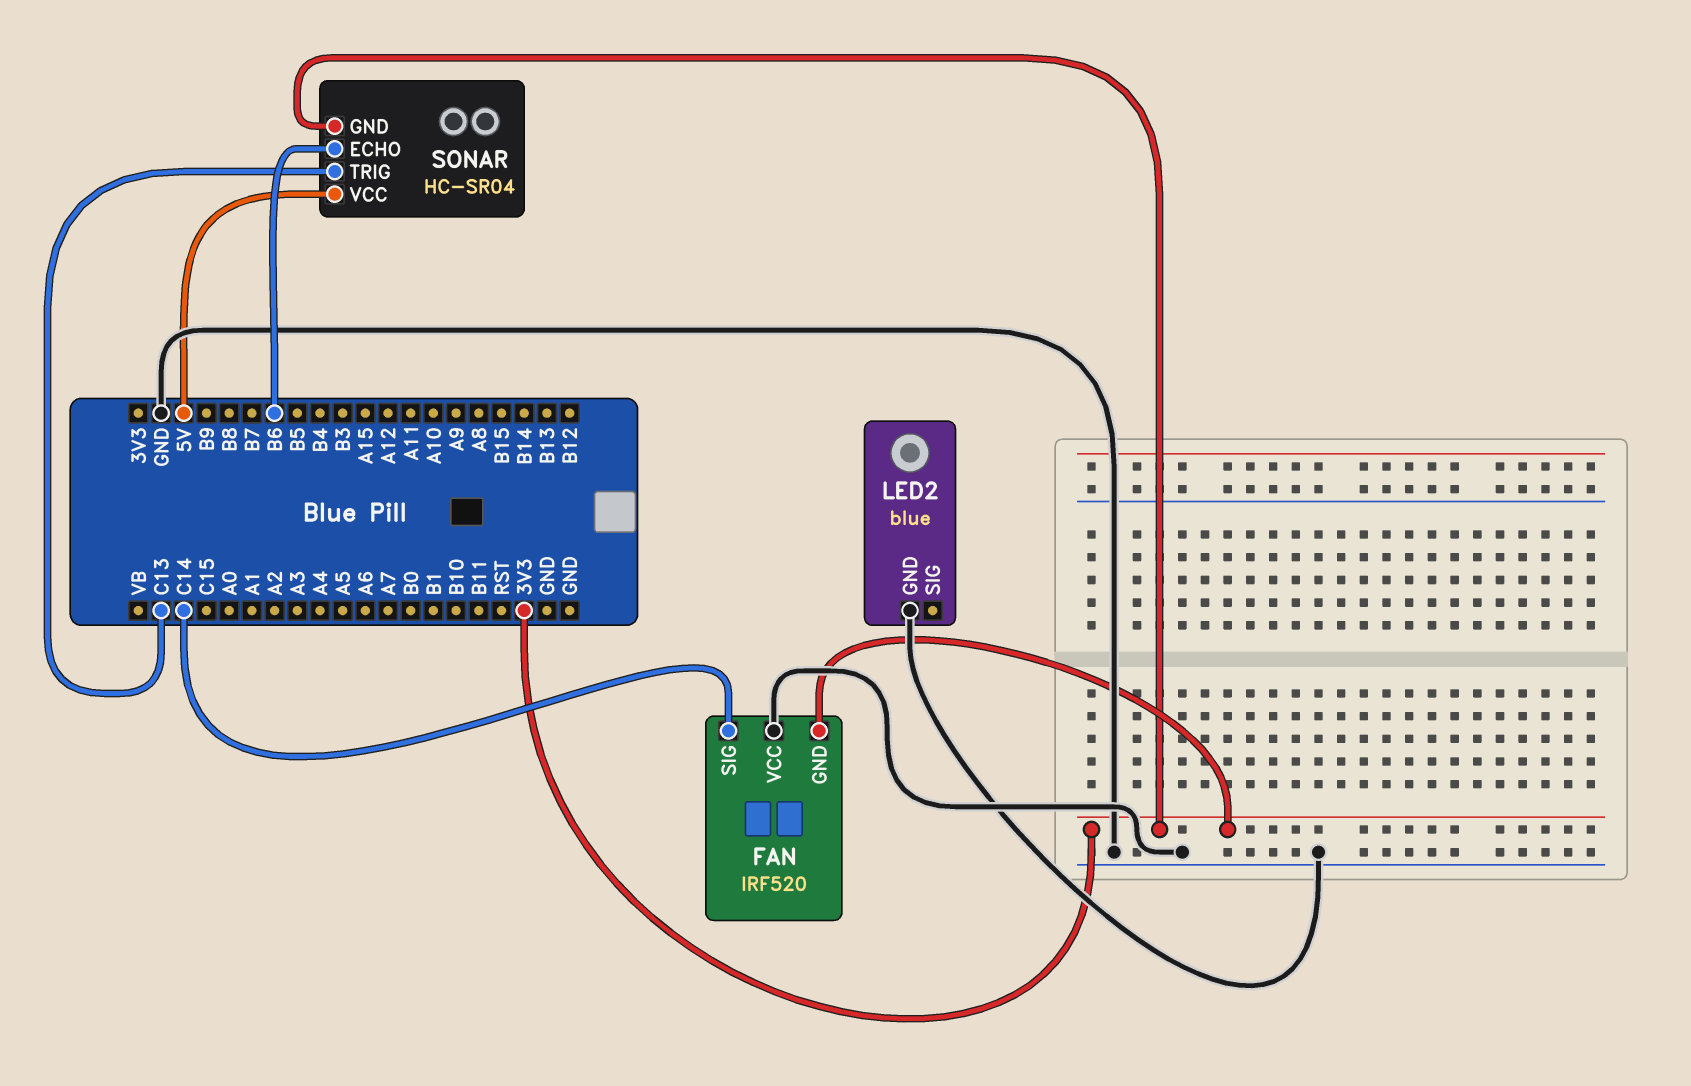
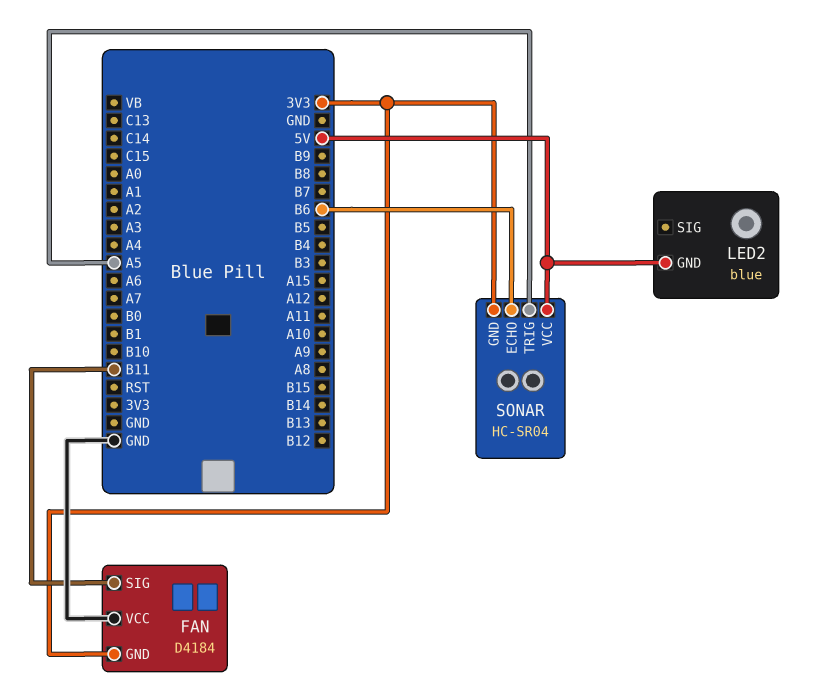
FAN: IRF520 -> D4184
FAN pin SIG: C14 -> B11
LED2 pin GND: GND -> 5V
SONAR pin TRIG: C13 -> A5

